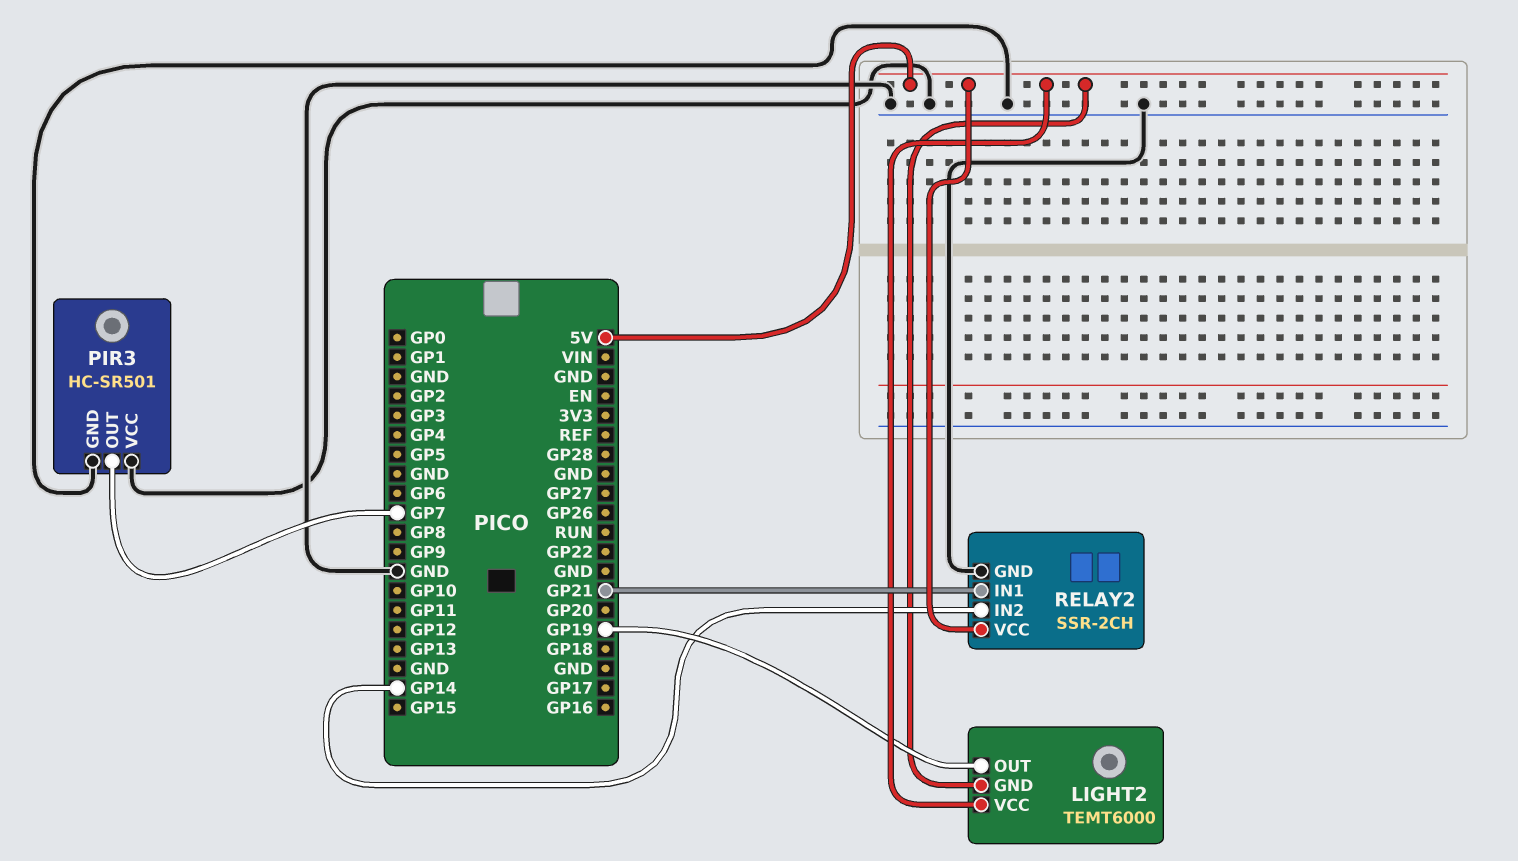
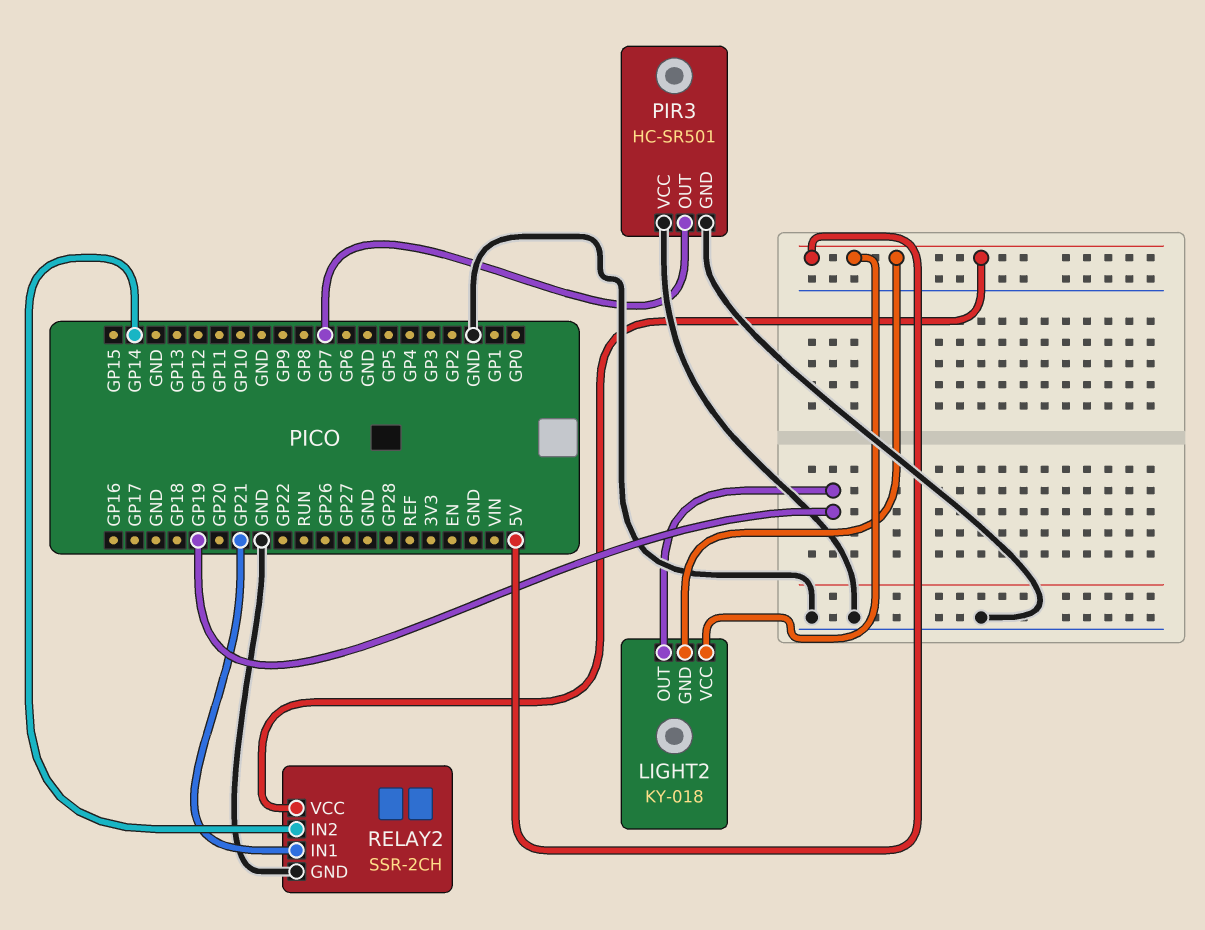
LIGHT2: TEMT6000 -> KY-018

